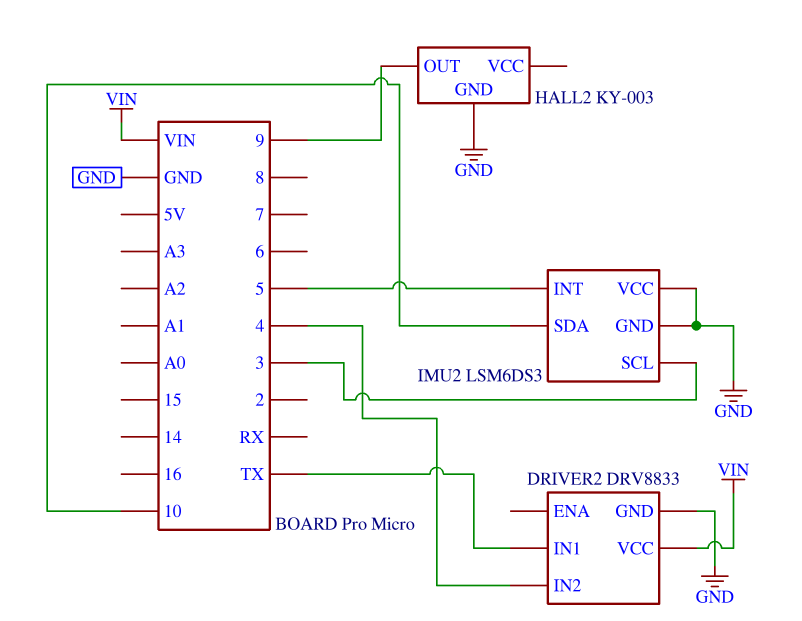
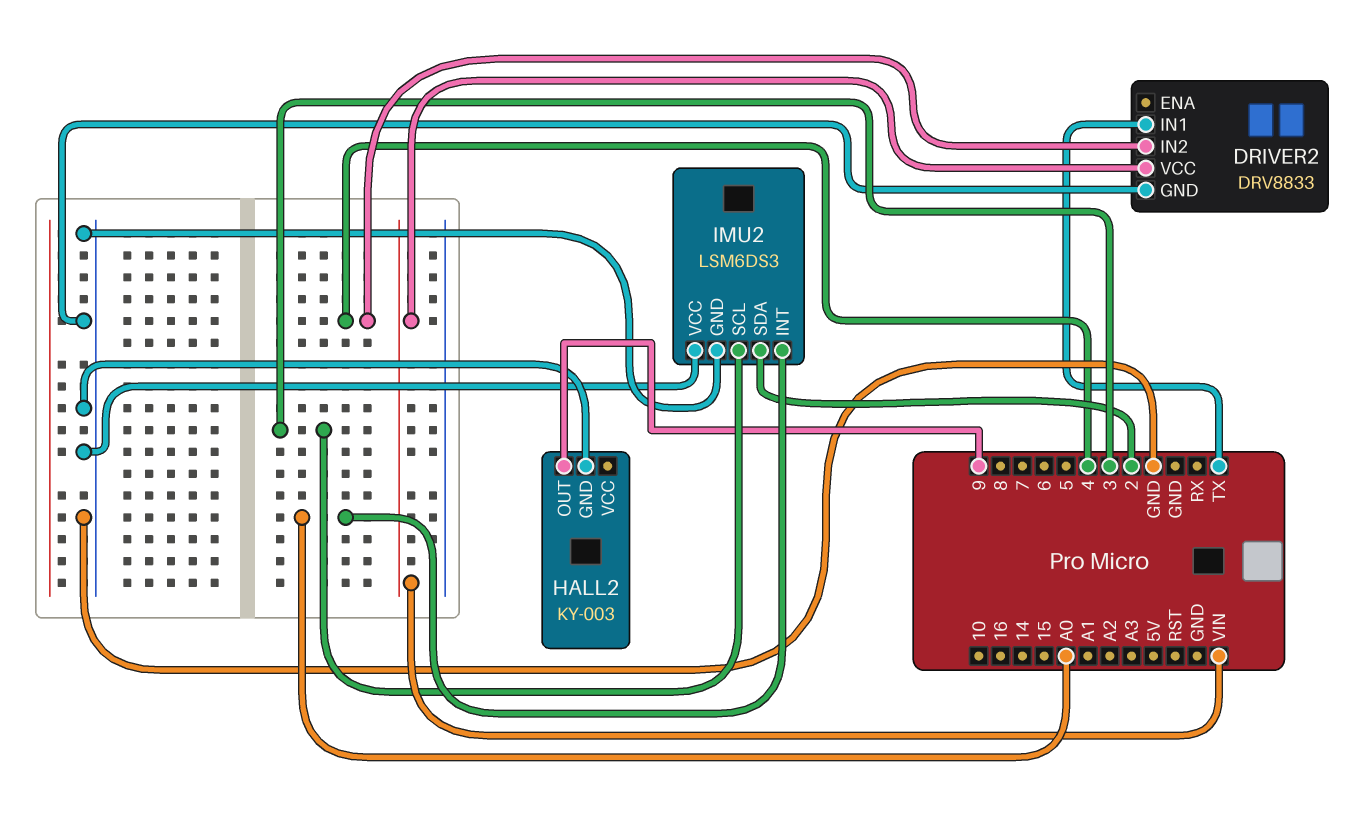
IMU2 pin INT: 5 -> A0
IMU2 pin SDA: 10 -> 2

